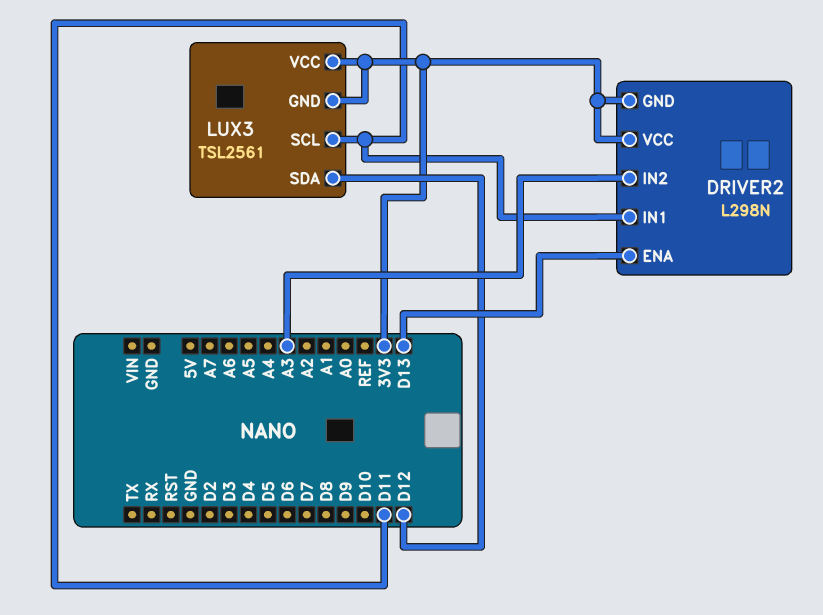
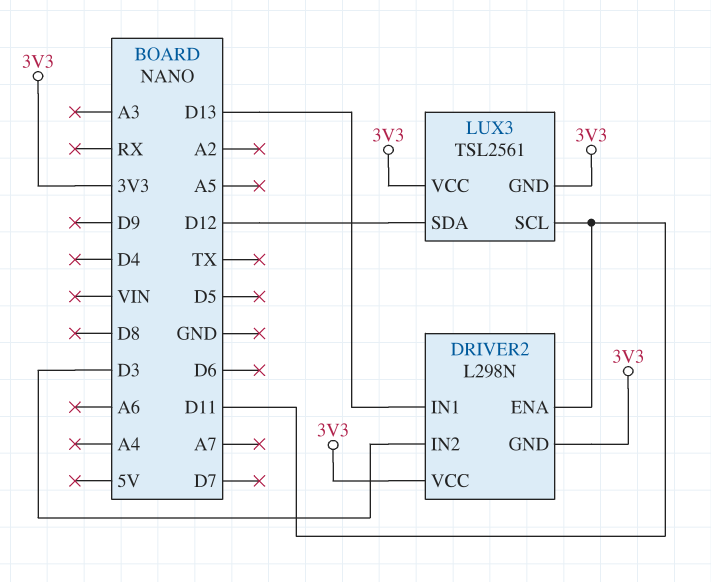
DRIVER2 pin ENA: D13 -> D11
DRIVER2 pin IN1: D11 -> D13
DRIVER2 pin IN2: A3 -> D3

